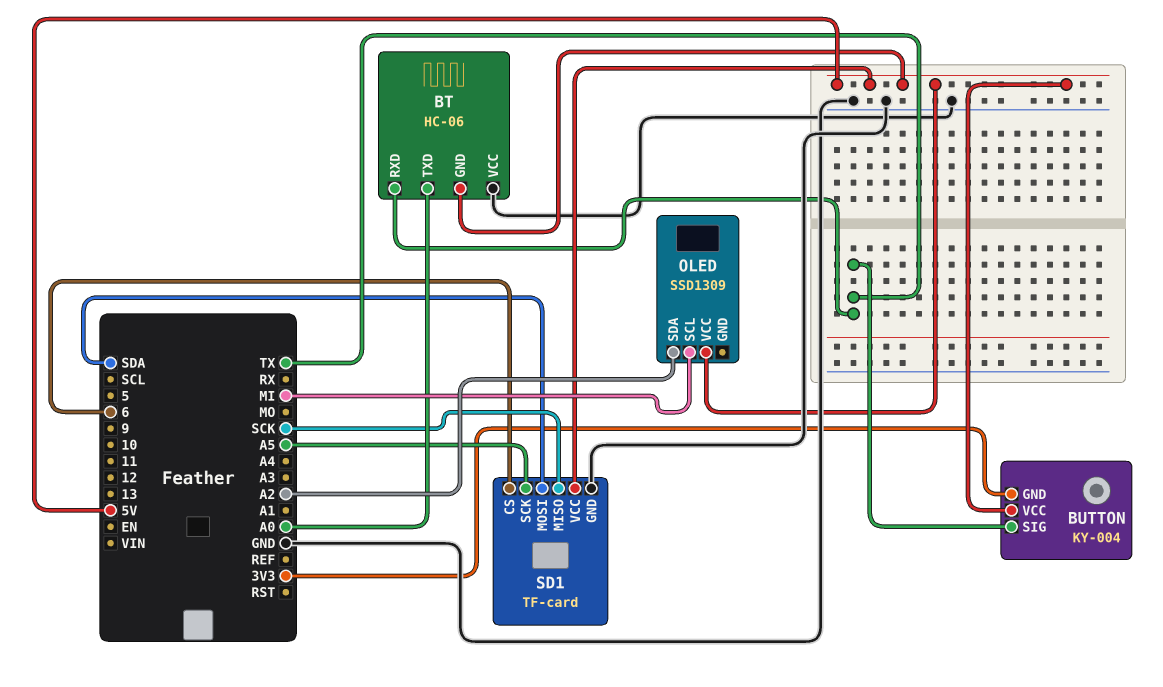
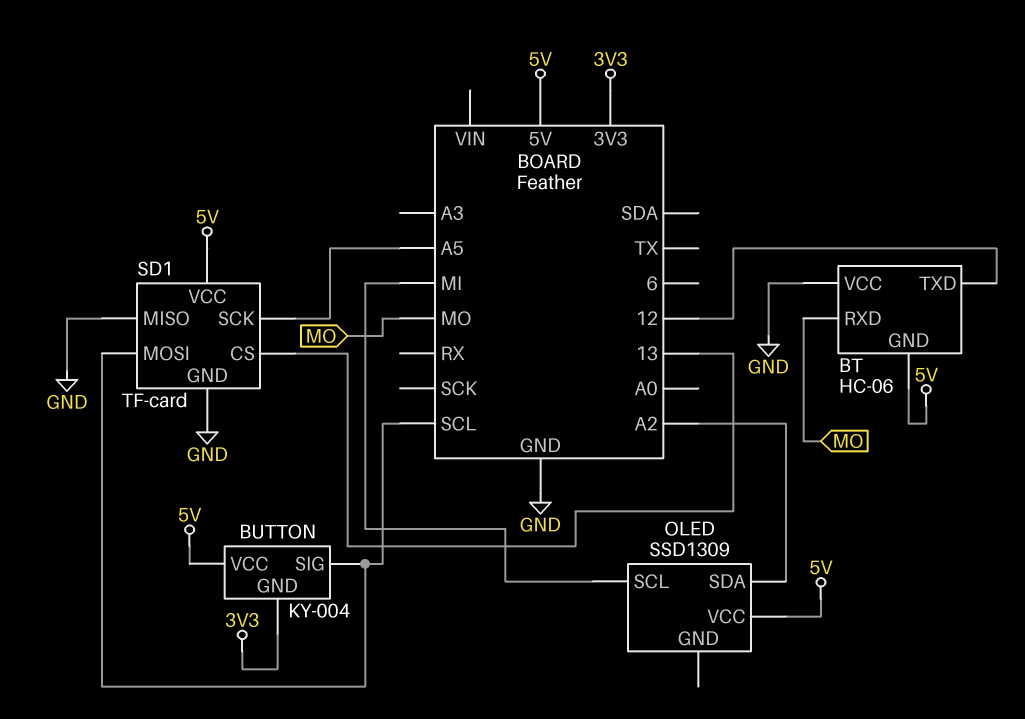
BT pin RXD: TX -> MO
BT pin TXD: A0 -> 12
BUTTON pin SIG: TX -> SCL
SD1 pin CS: 6 -> 13
SD1 pin MISO: SCK -> GND
SD1 pin MOSI: SDA -> SCL

